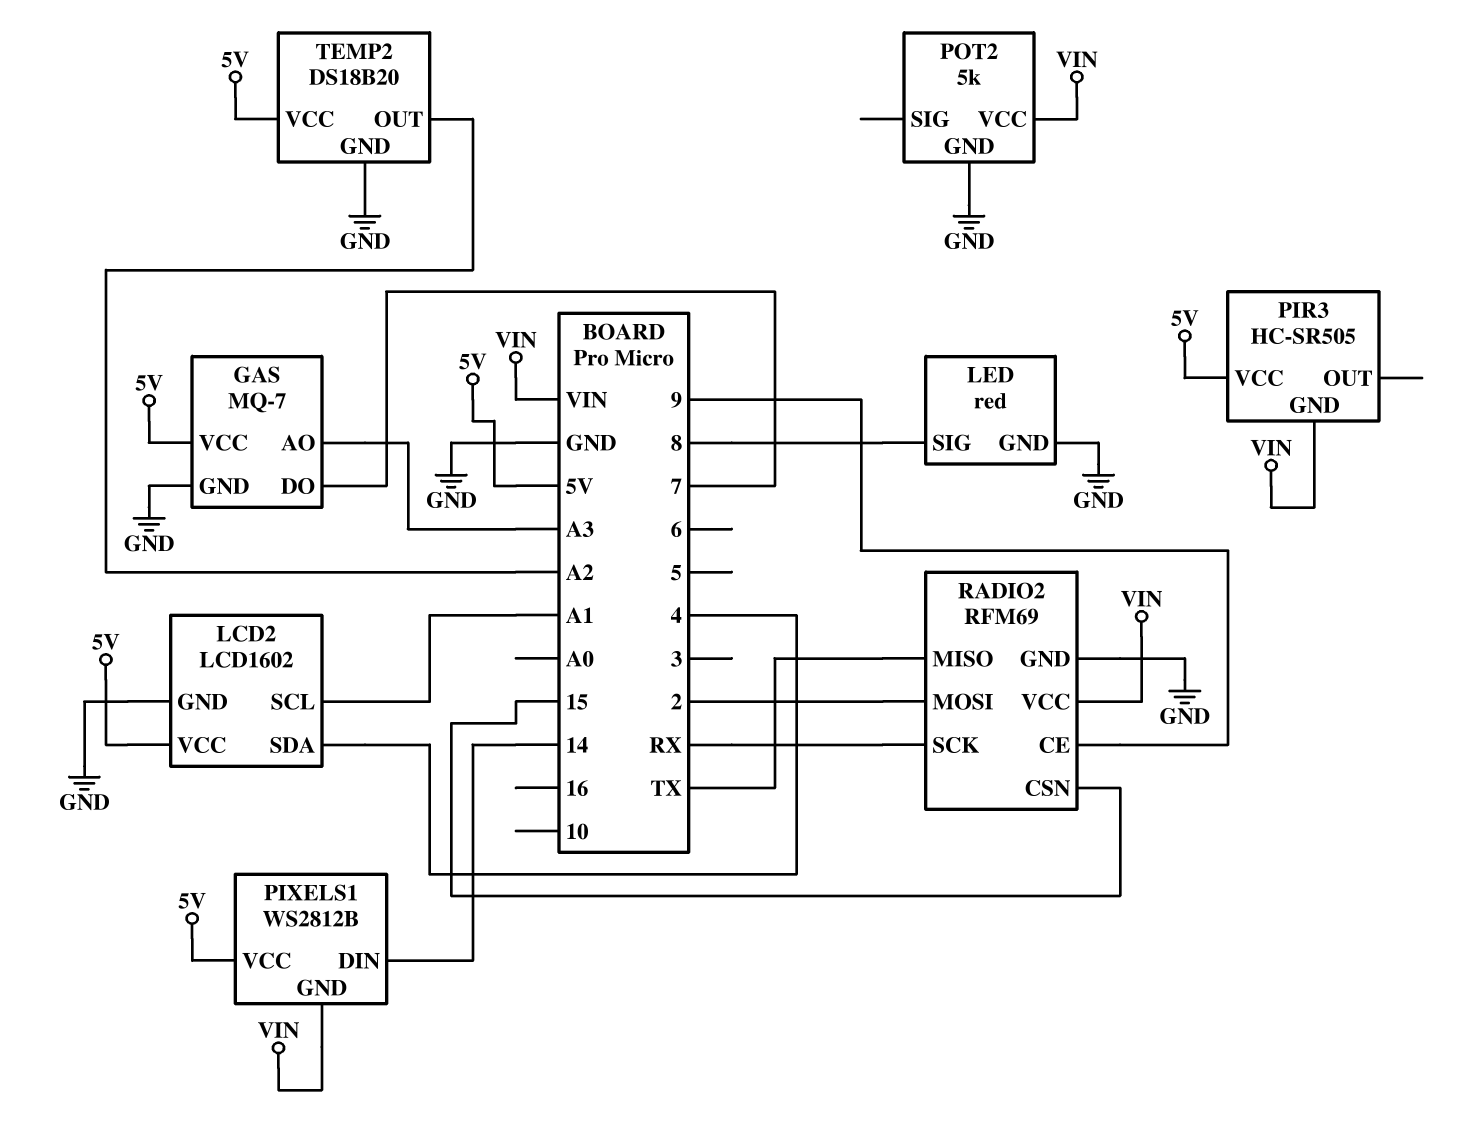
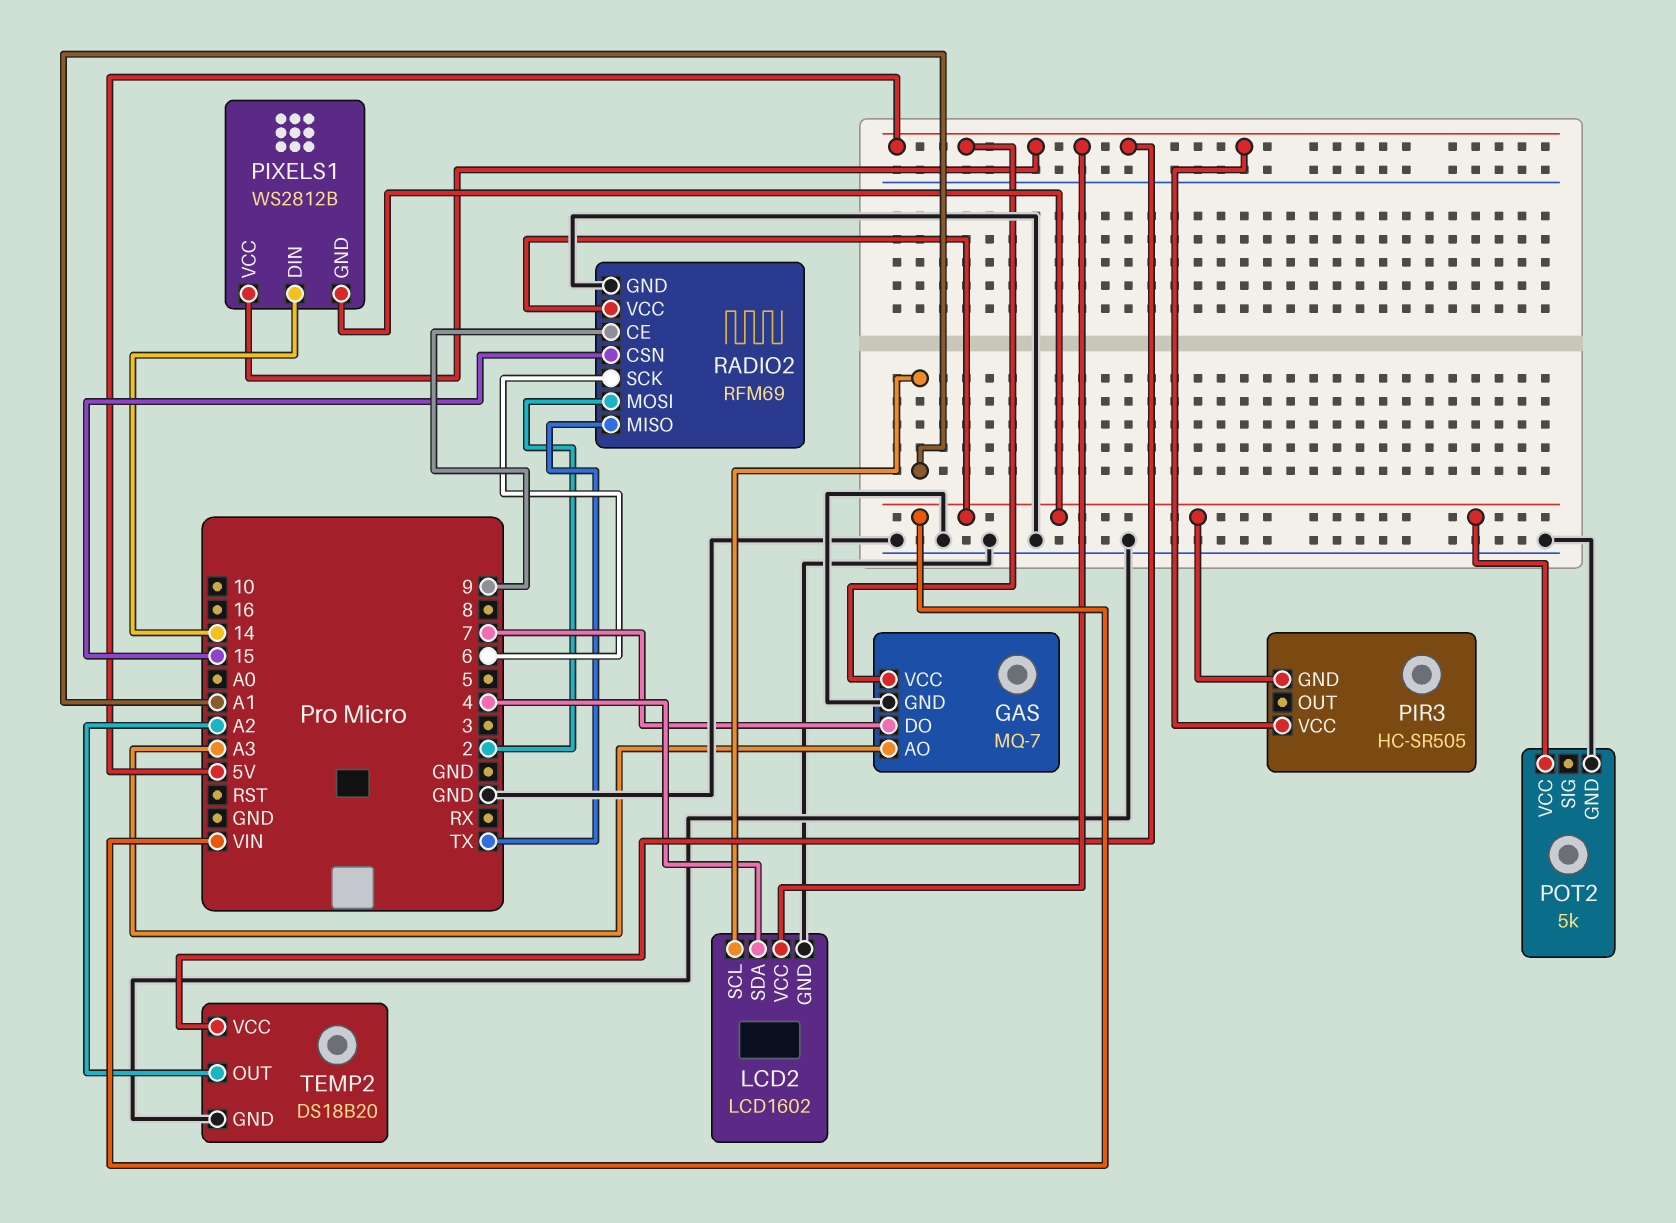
LED: red -> none
LED pin GND: GND -> none
LED pin SIG: 8 -> none
RADIO2 pin SCK: RX -> 6

